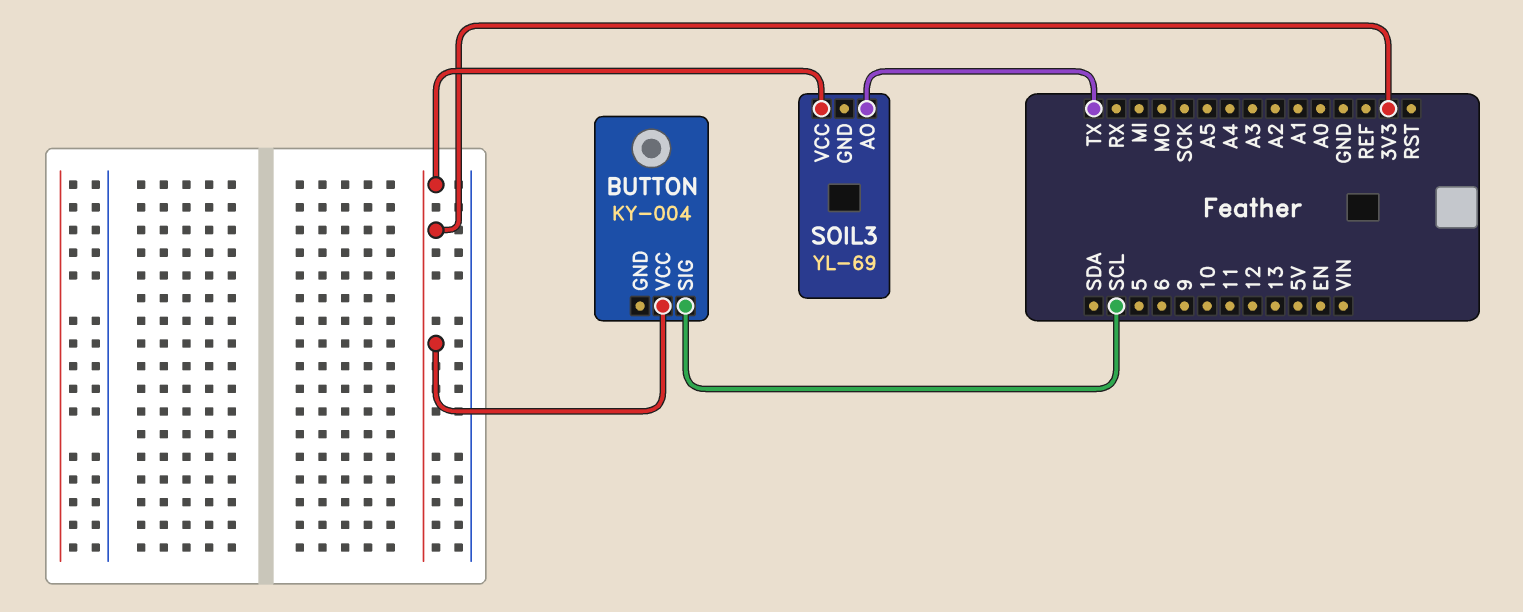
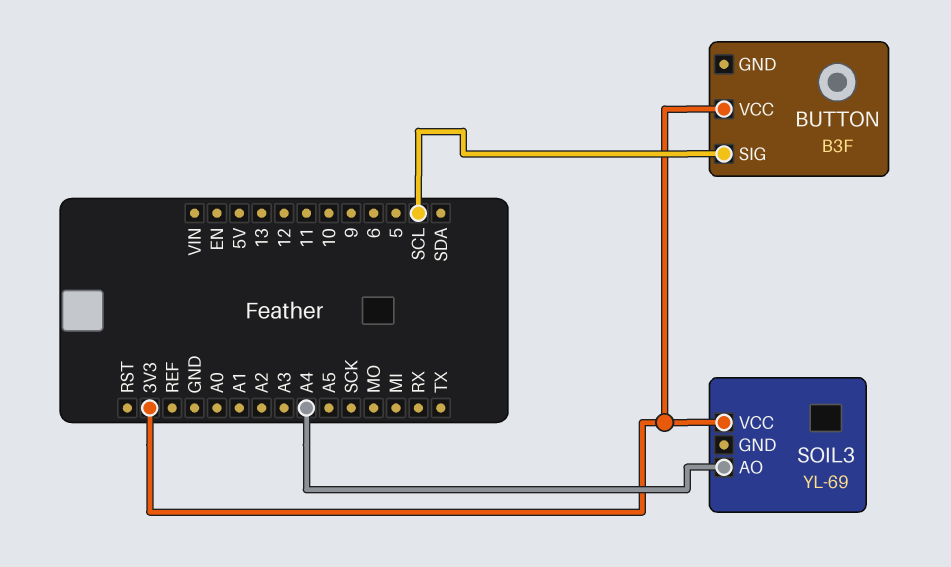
BUTTON: KY-004 -> B3F
SOIL3 pin AO: TX -> A4

